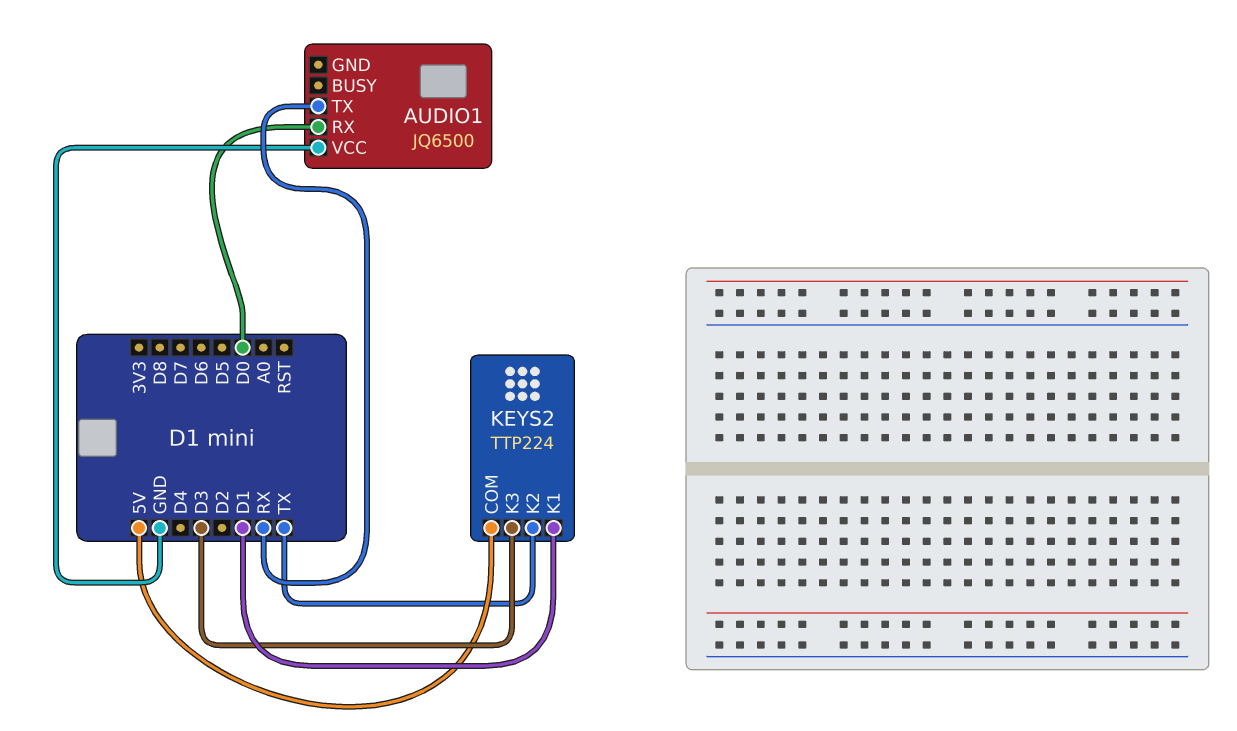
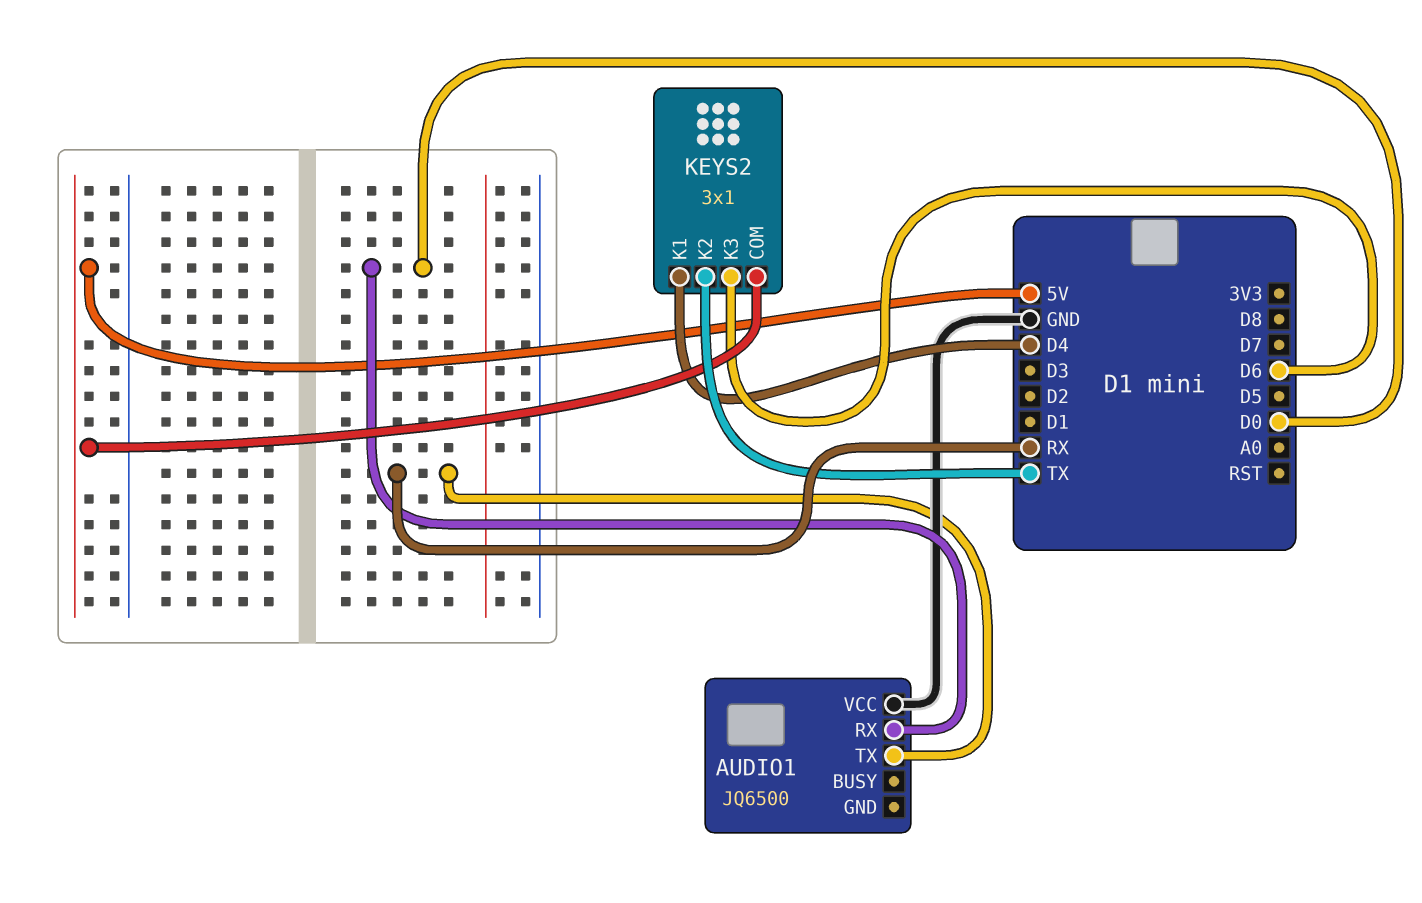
KEYS2: TTP224 -> 3x1
KEYS2 pin K1: D1 -> D4
KEYS2 pin K3: D3 -> D6

